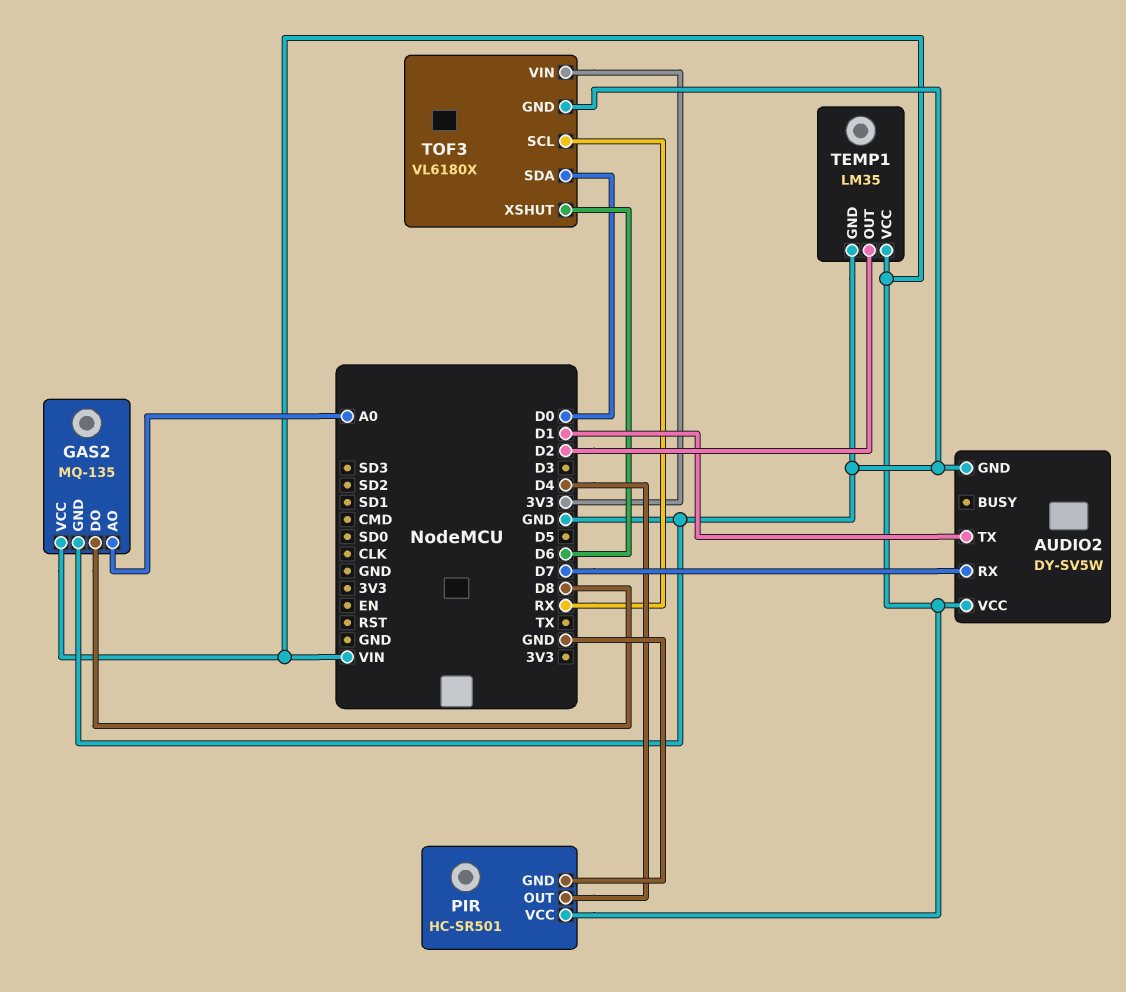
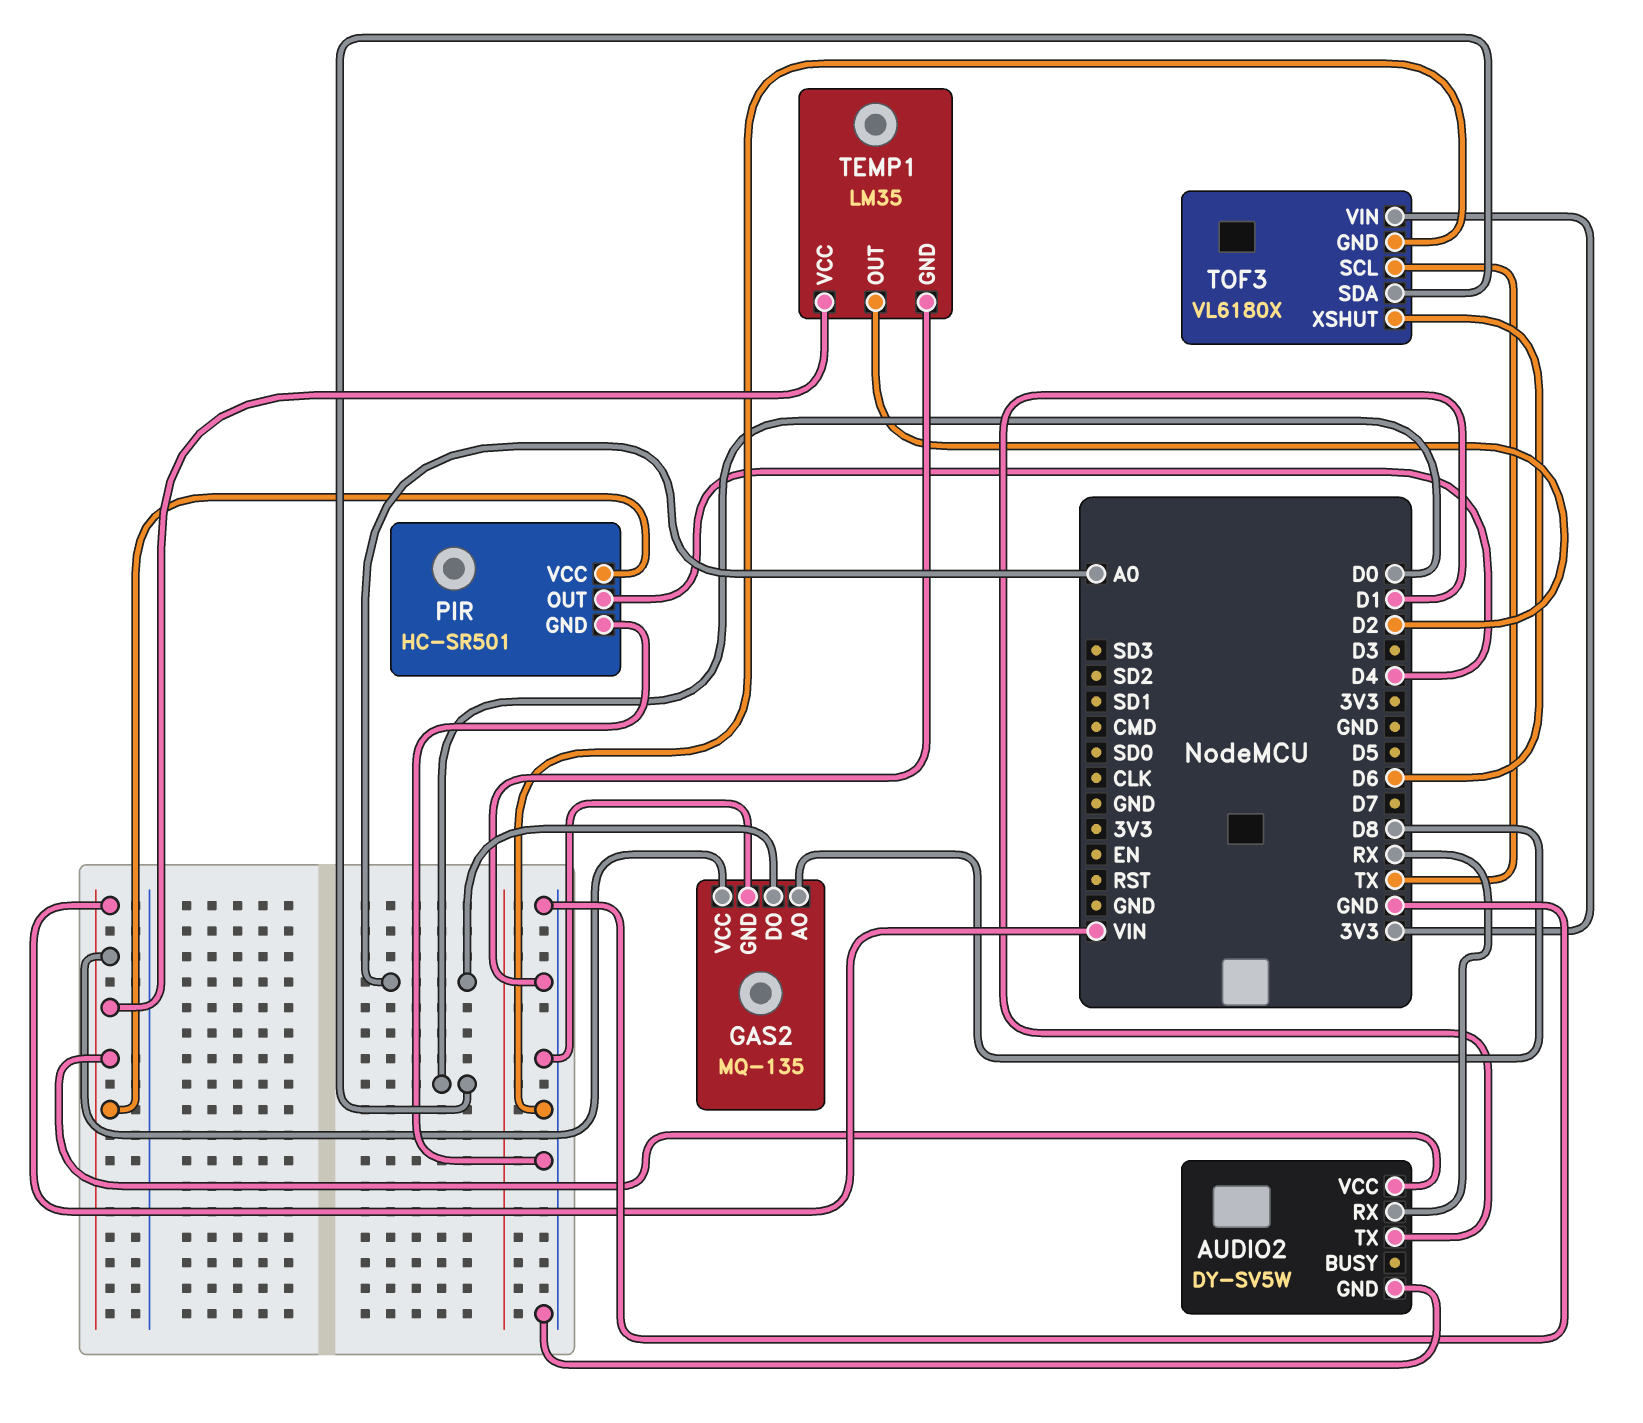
AUDIO2 pin RX: D7 -> RX
GAS2 pin AO: A0 -> D8
GAS2 pin DO: D8 -> A0
TOF3 pin SCL: RX -> TX

